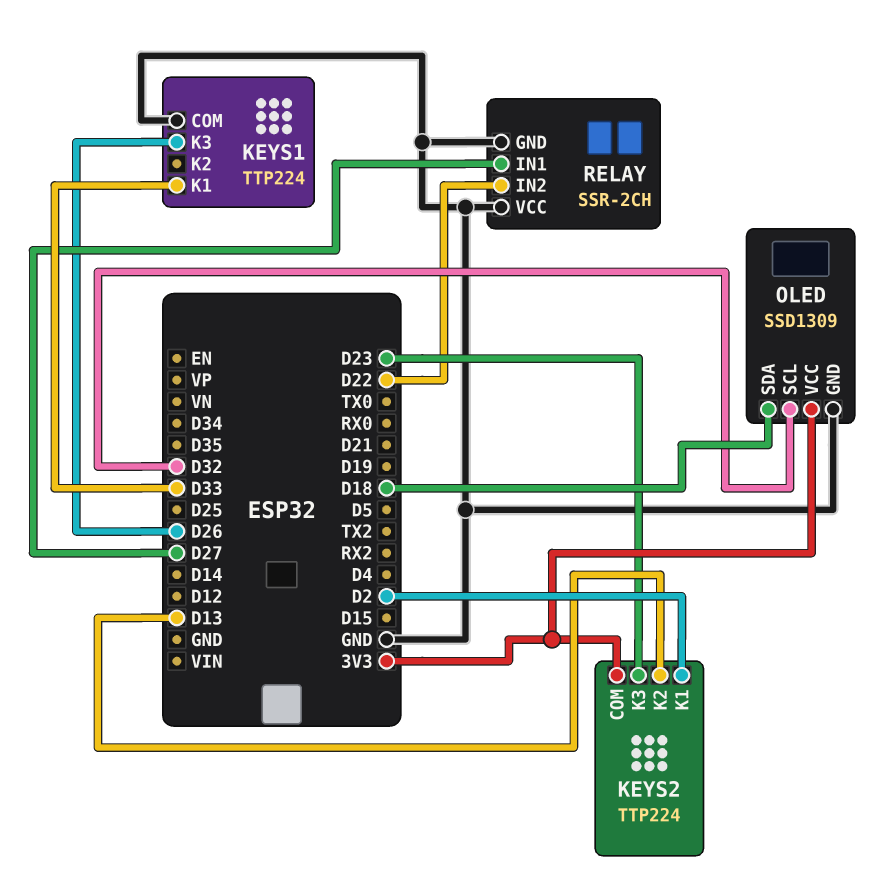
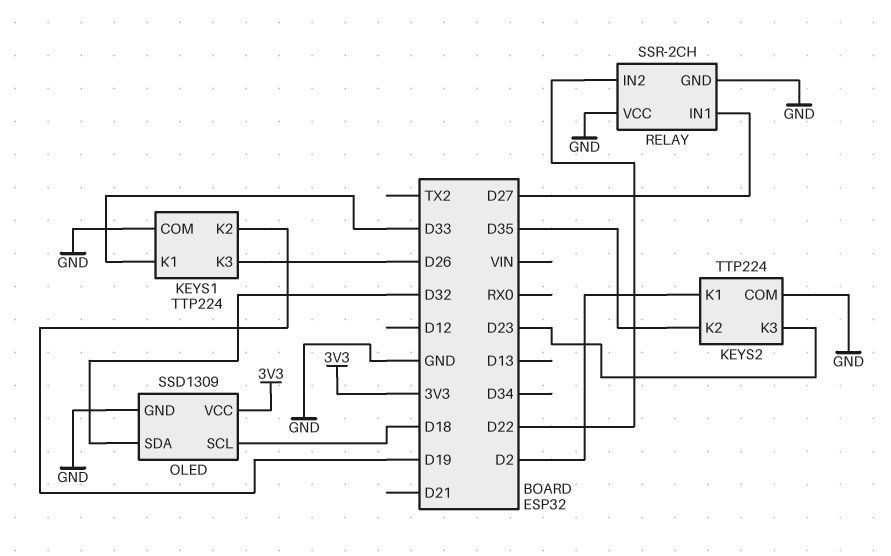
KEYS1 pin K2: none -> D19
KEYS2 pin COM: 3V3 -> GND
KEYS2 pin K2: D13 -> D35
OLED pin SCL: D32 -> D18
OLED pin SDA: D18 -> D32

